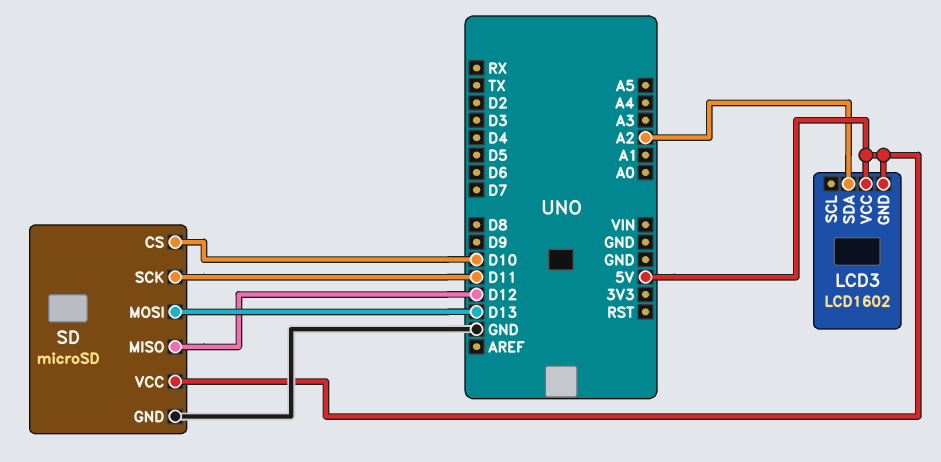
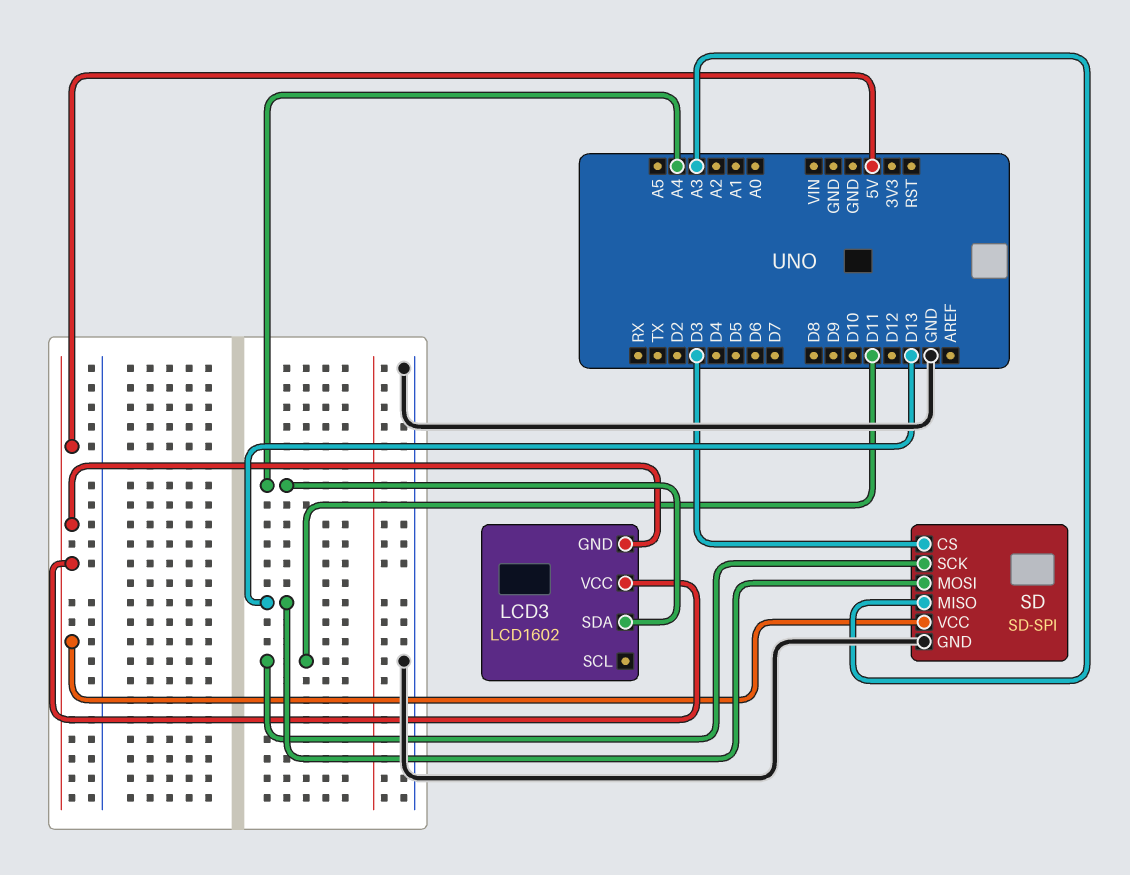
LCD3 pin SDA: A2 -> A4
SD: microSD -> SD-SPI
SD pin CS: D10 -> D3
SD pin MISO: D12 -> A3

